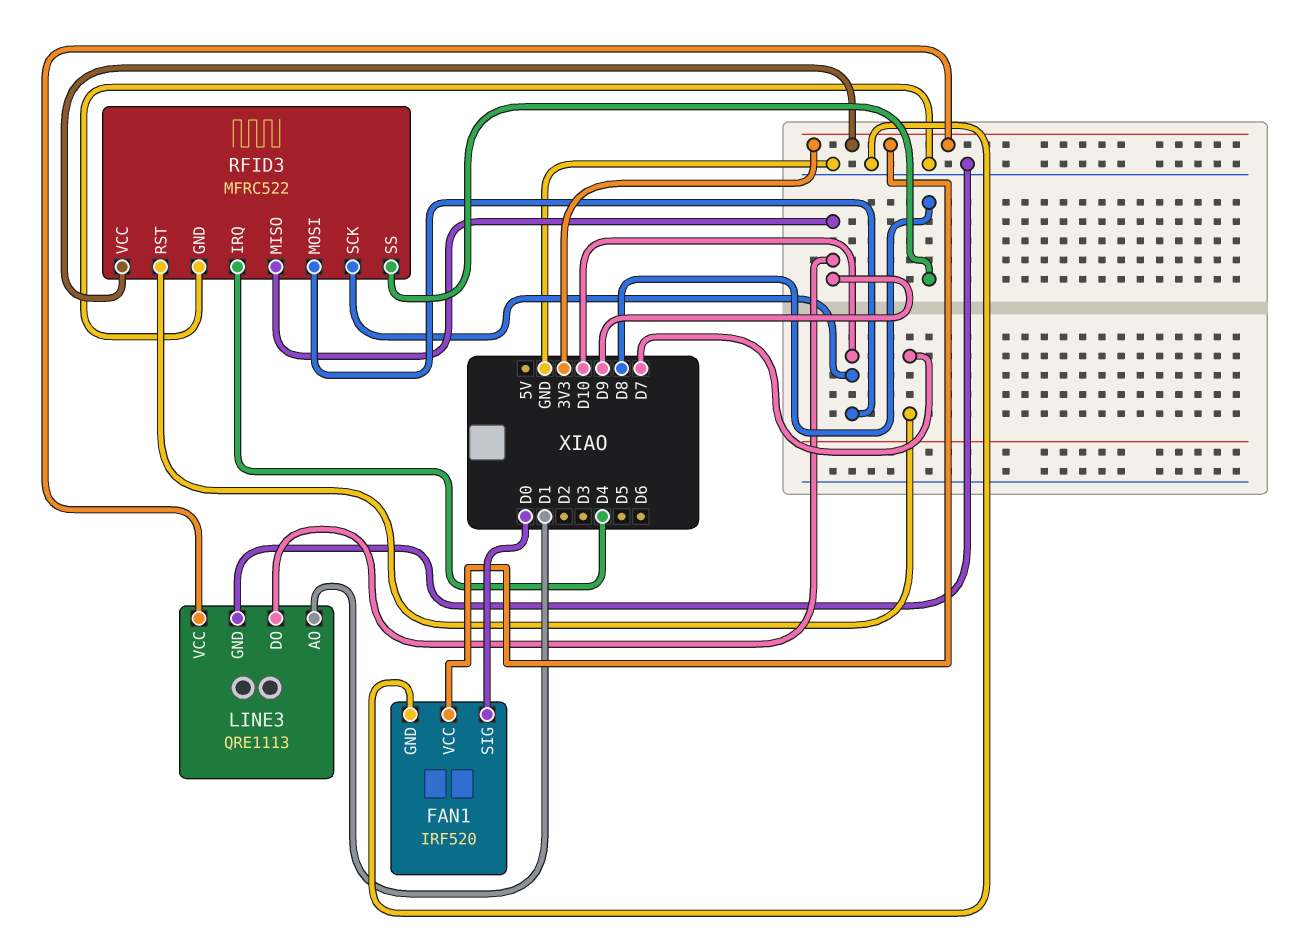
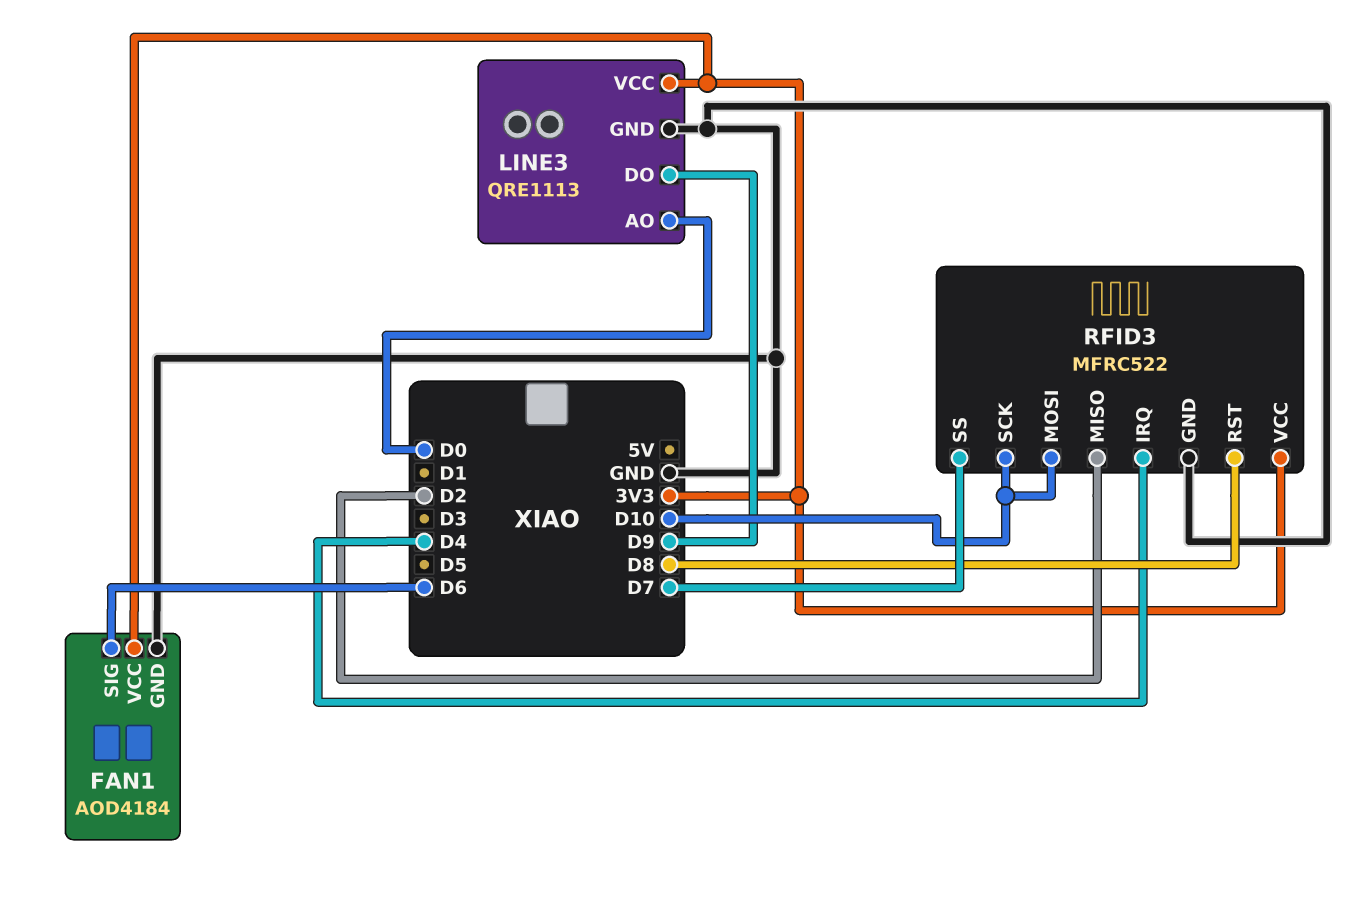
FAN1: IRF520 -> AOD4184
FAN1 pin SIG: D0 -> D6
LINE3 pin AO: D1 -> D0
RFID3 pin MISO: D9 -> D2
RFID3 pin RST: D7 -> D8
RFID3 pin SS: D8 -> D7

